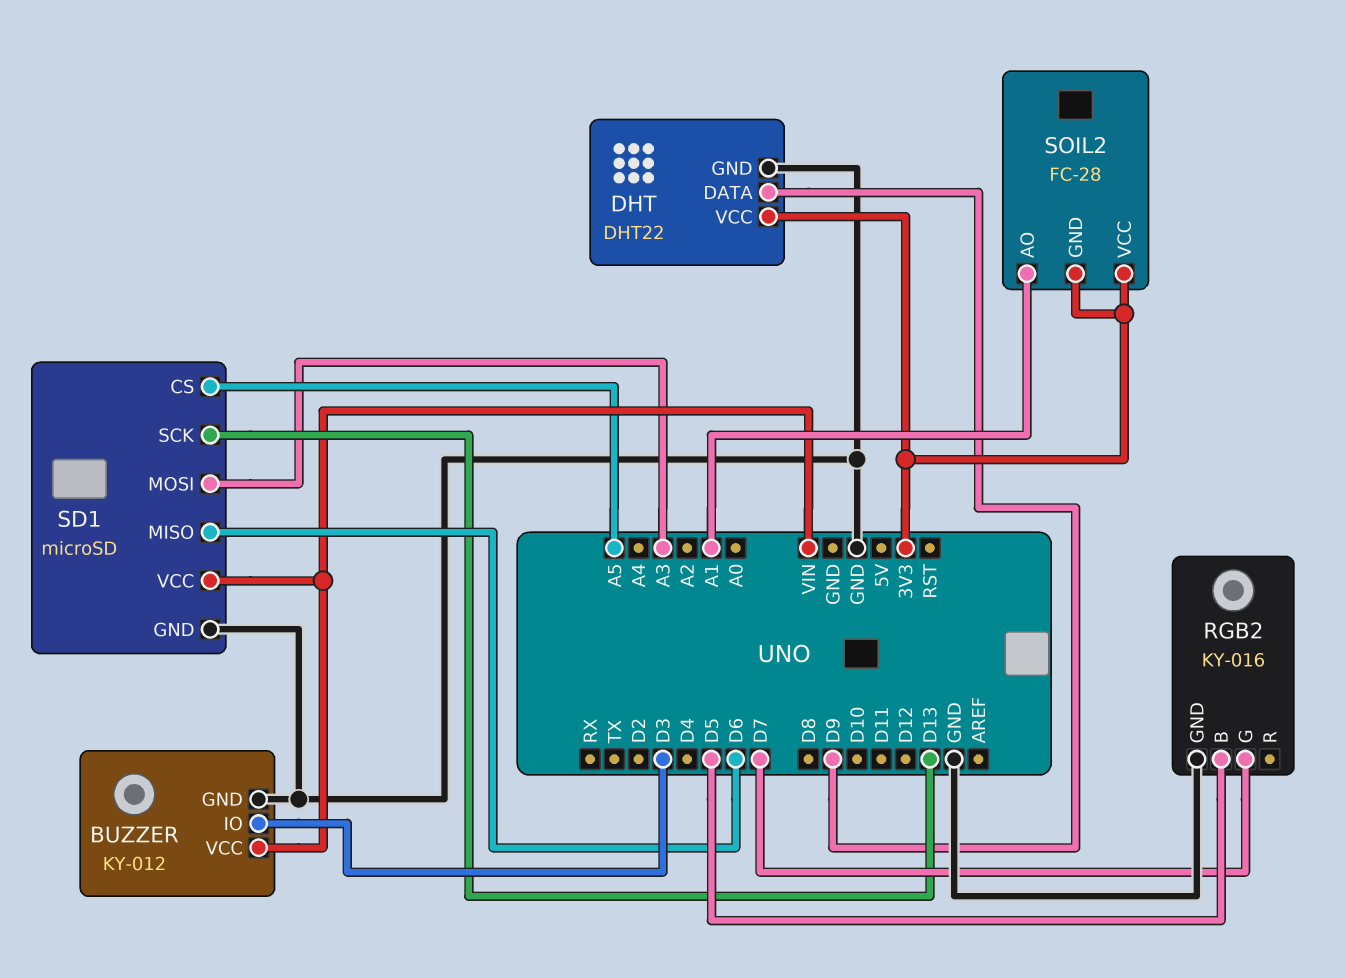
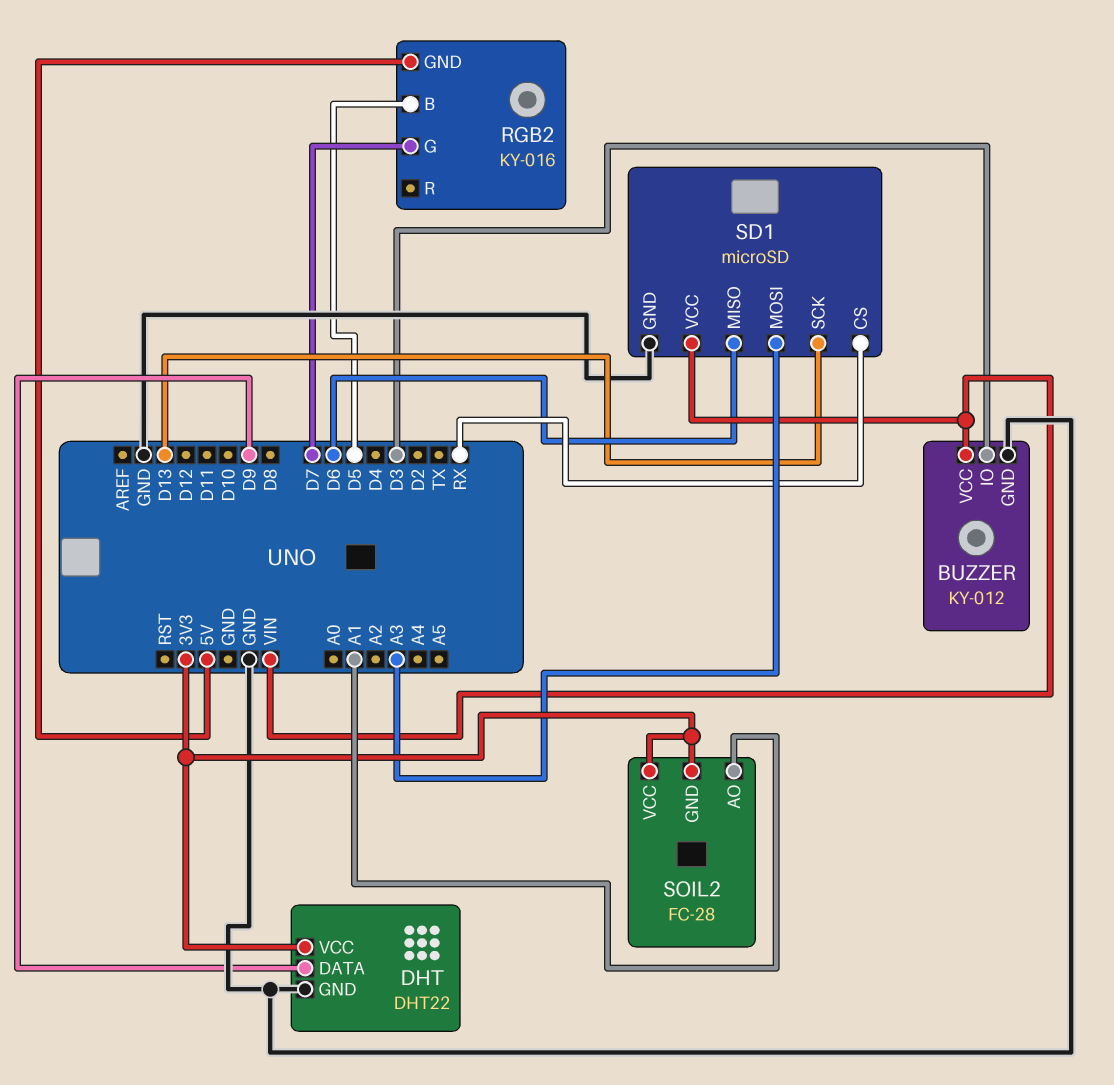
RGB2 pin GND: GND -> 5V
SD1 pin CS: A5 -> RX

